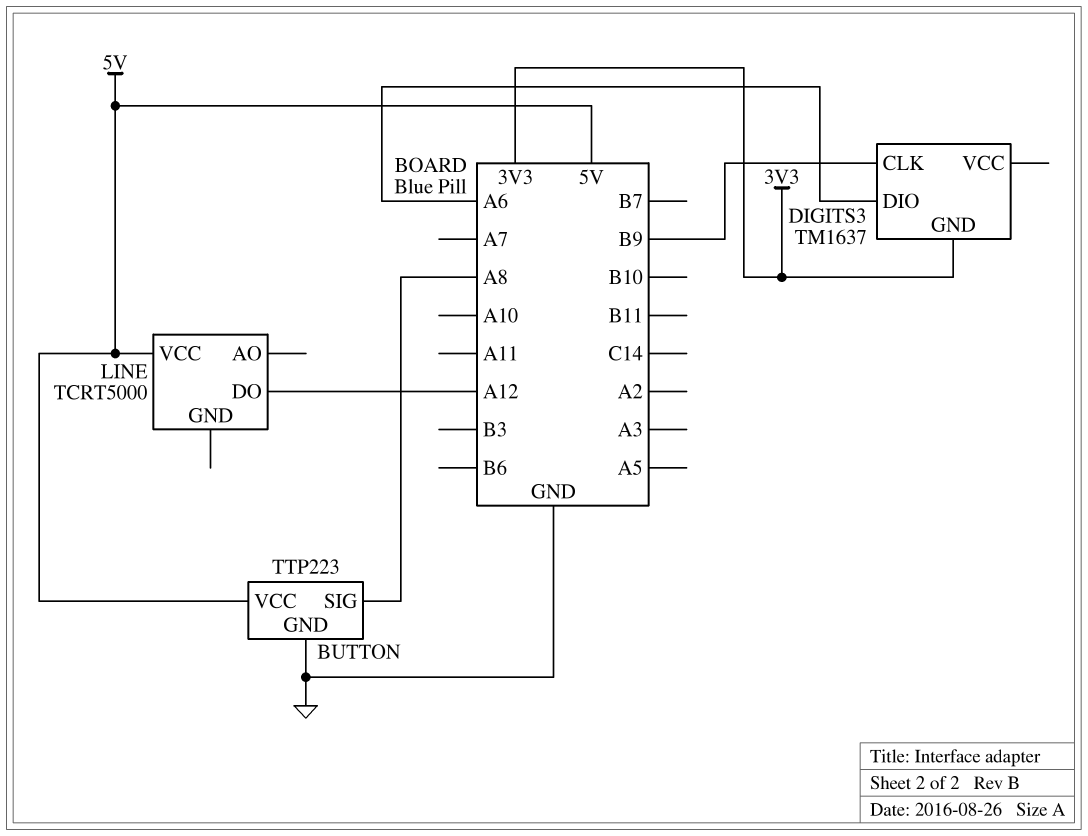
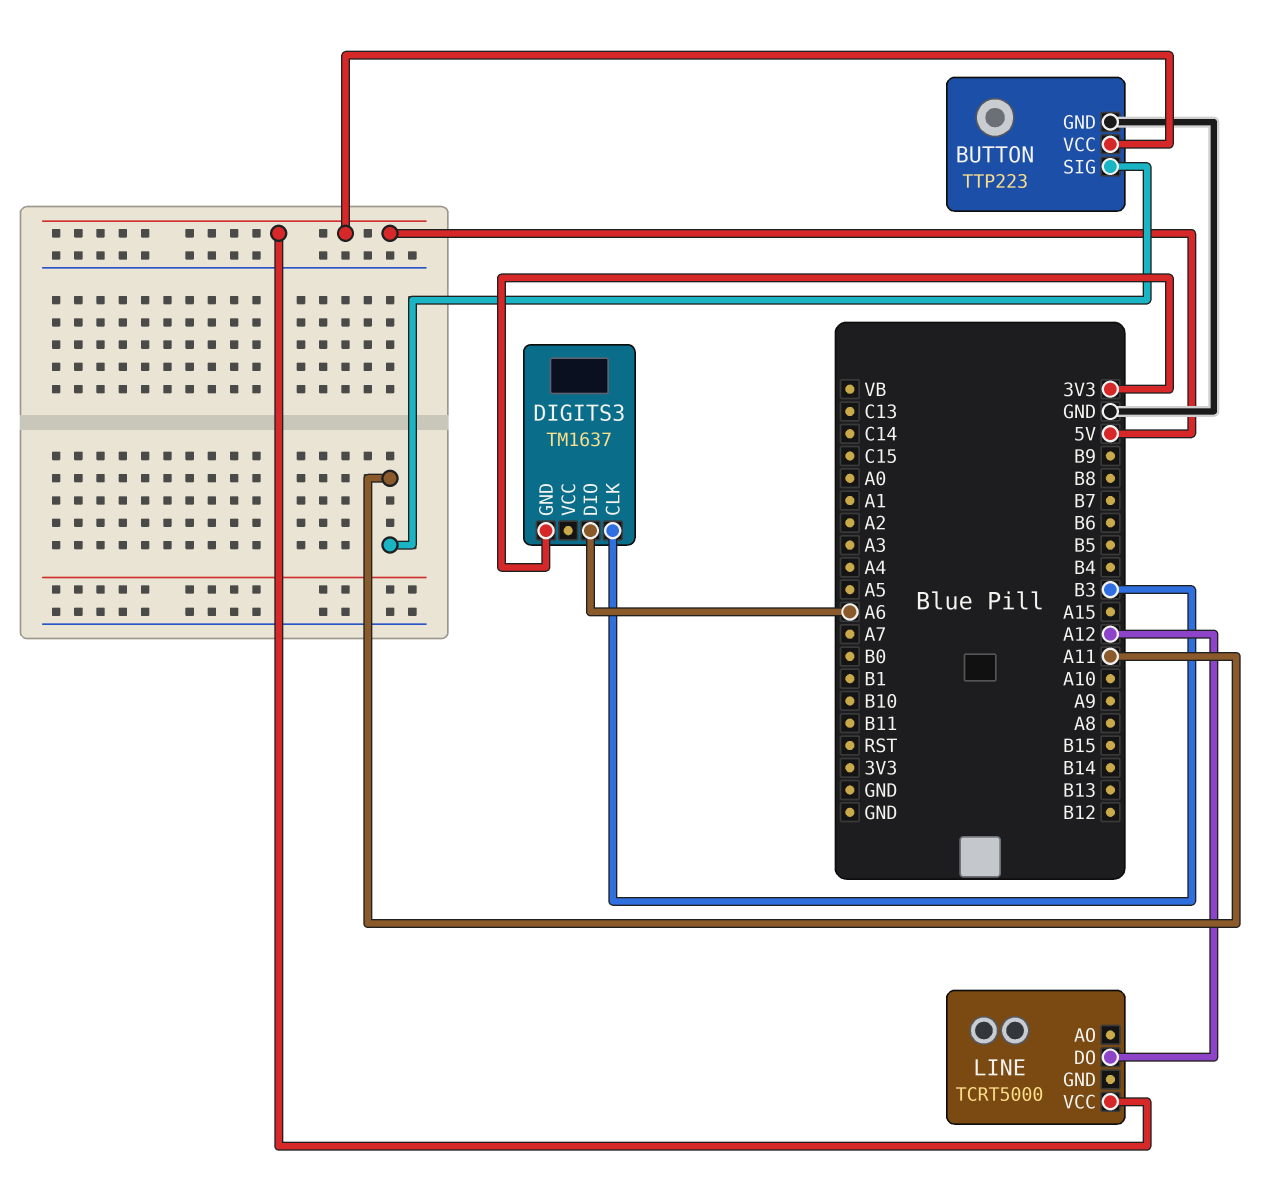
BUTTON pin SIG: A8 -> A11
DIGITS3 pin CLK: B9 -> B3

